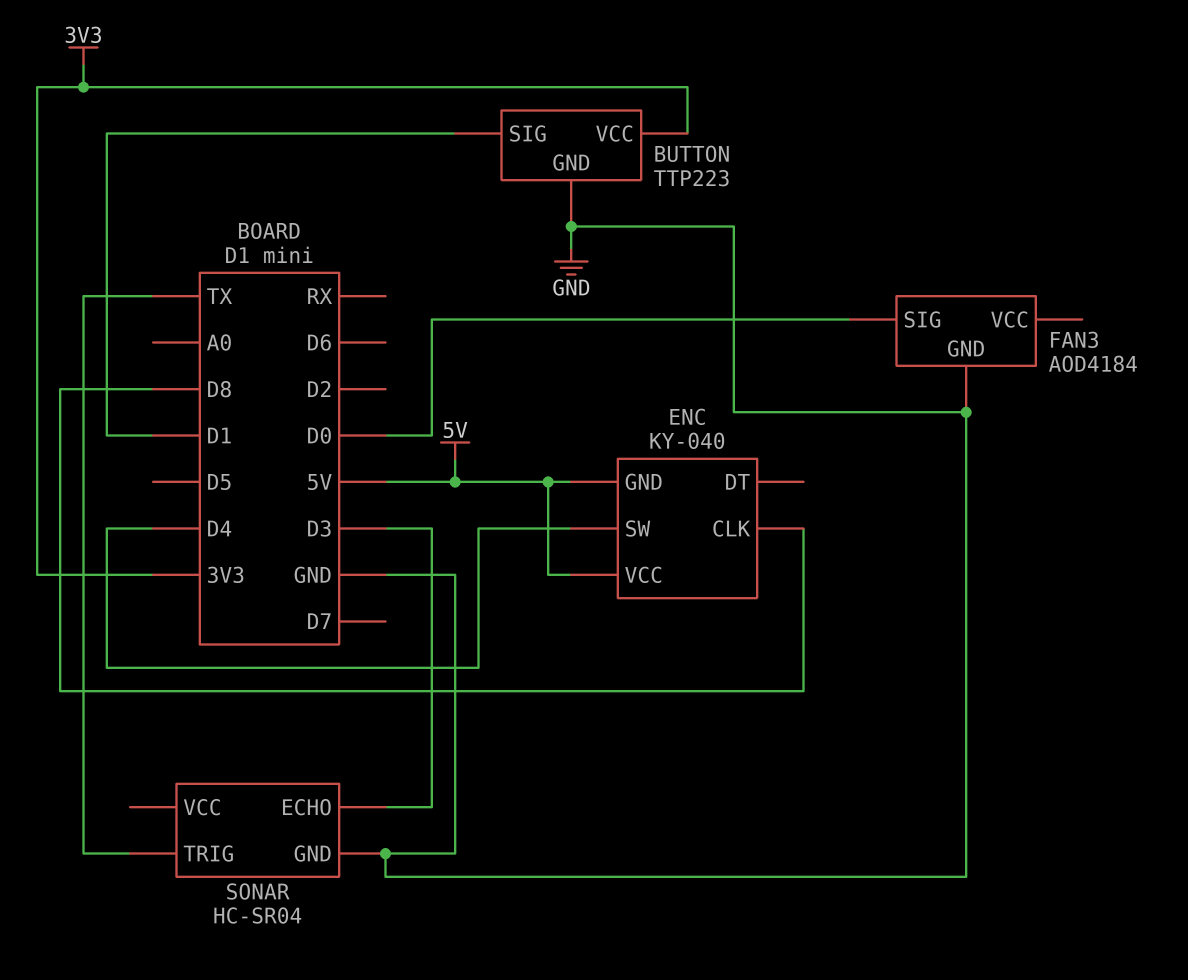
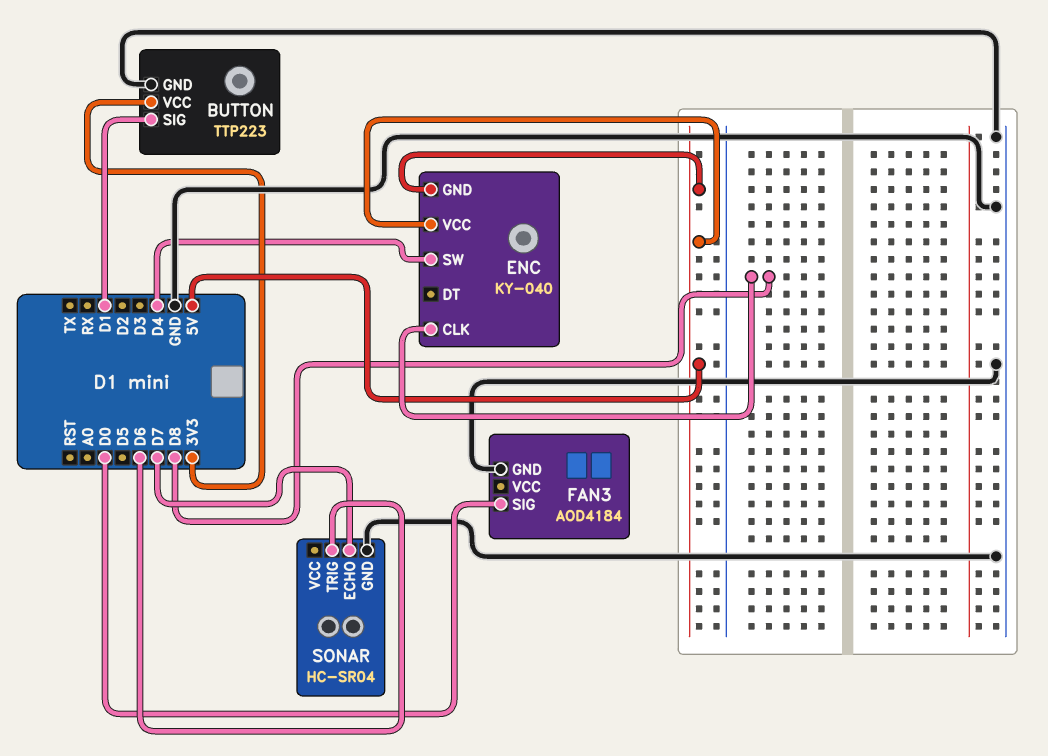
SONAR pin ECHO: D3 -> D7
SONAR pin TRIG: TX -> D6

